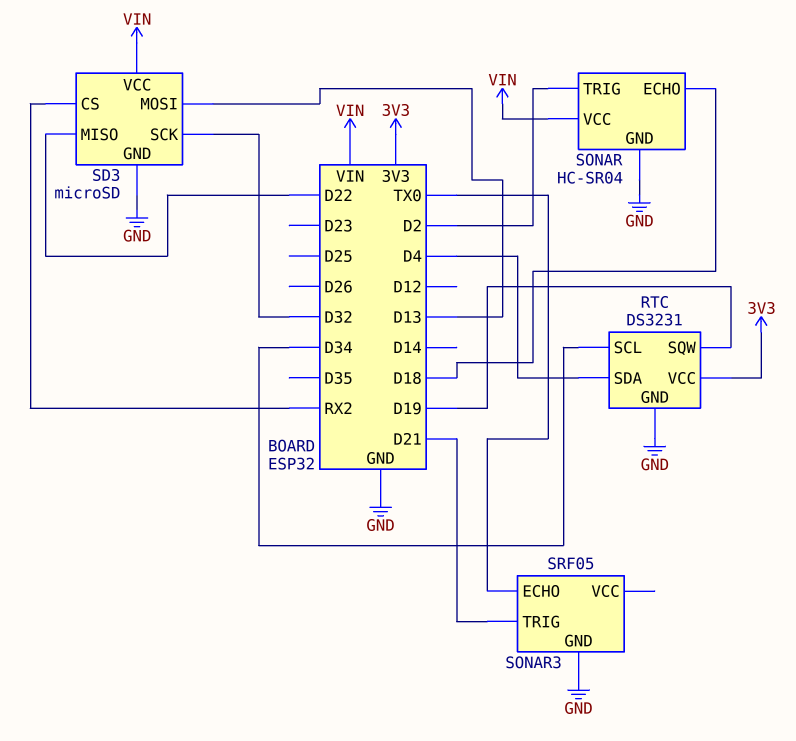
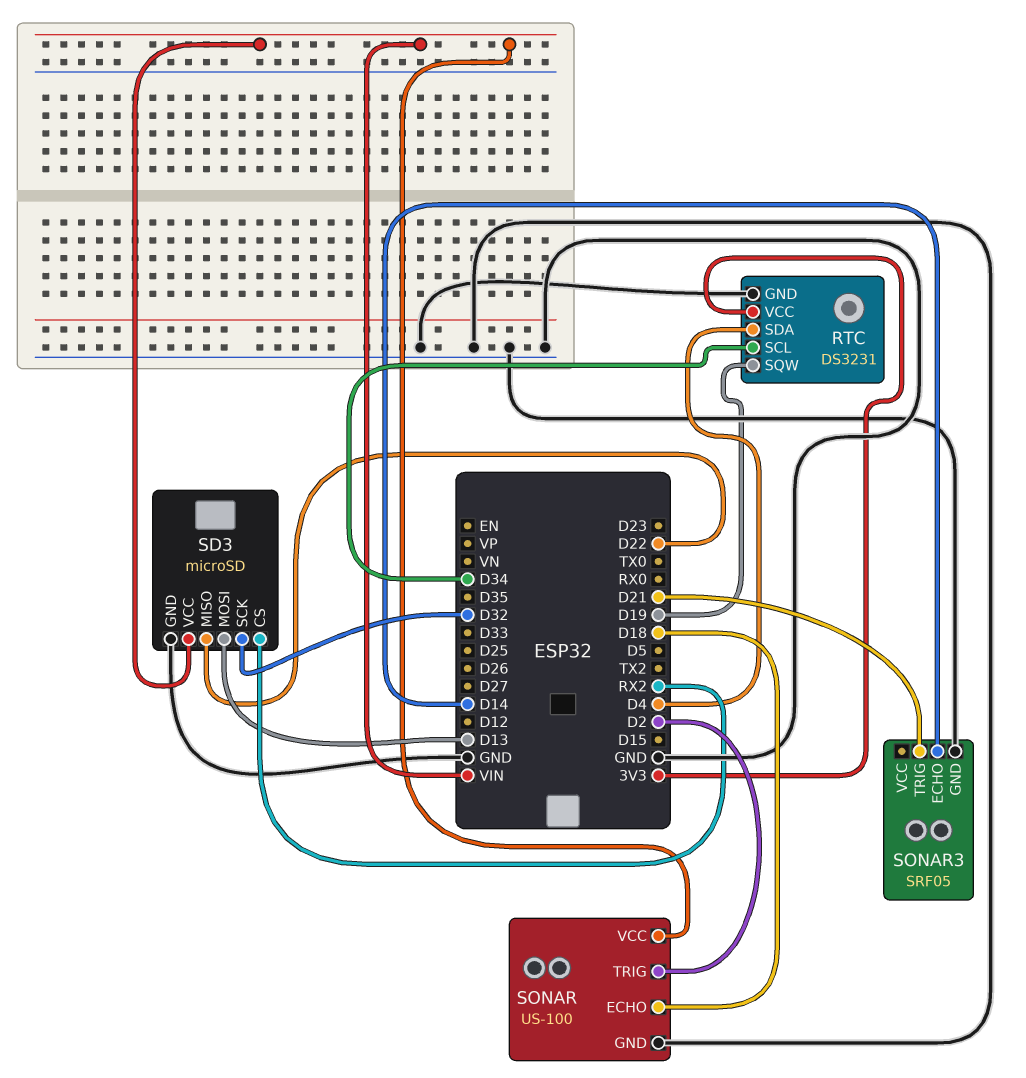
SONAR: HC-SR04 -> US-100
SONAR3 pin ECHO: TX0 -> D14

